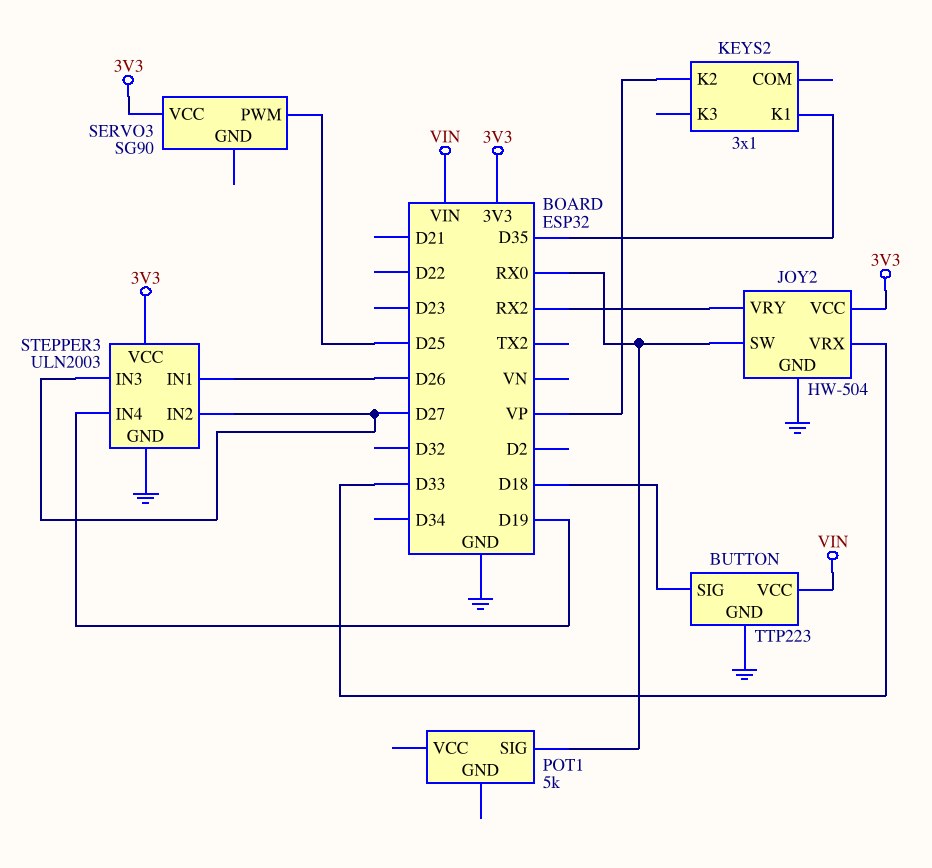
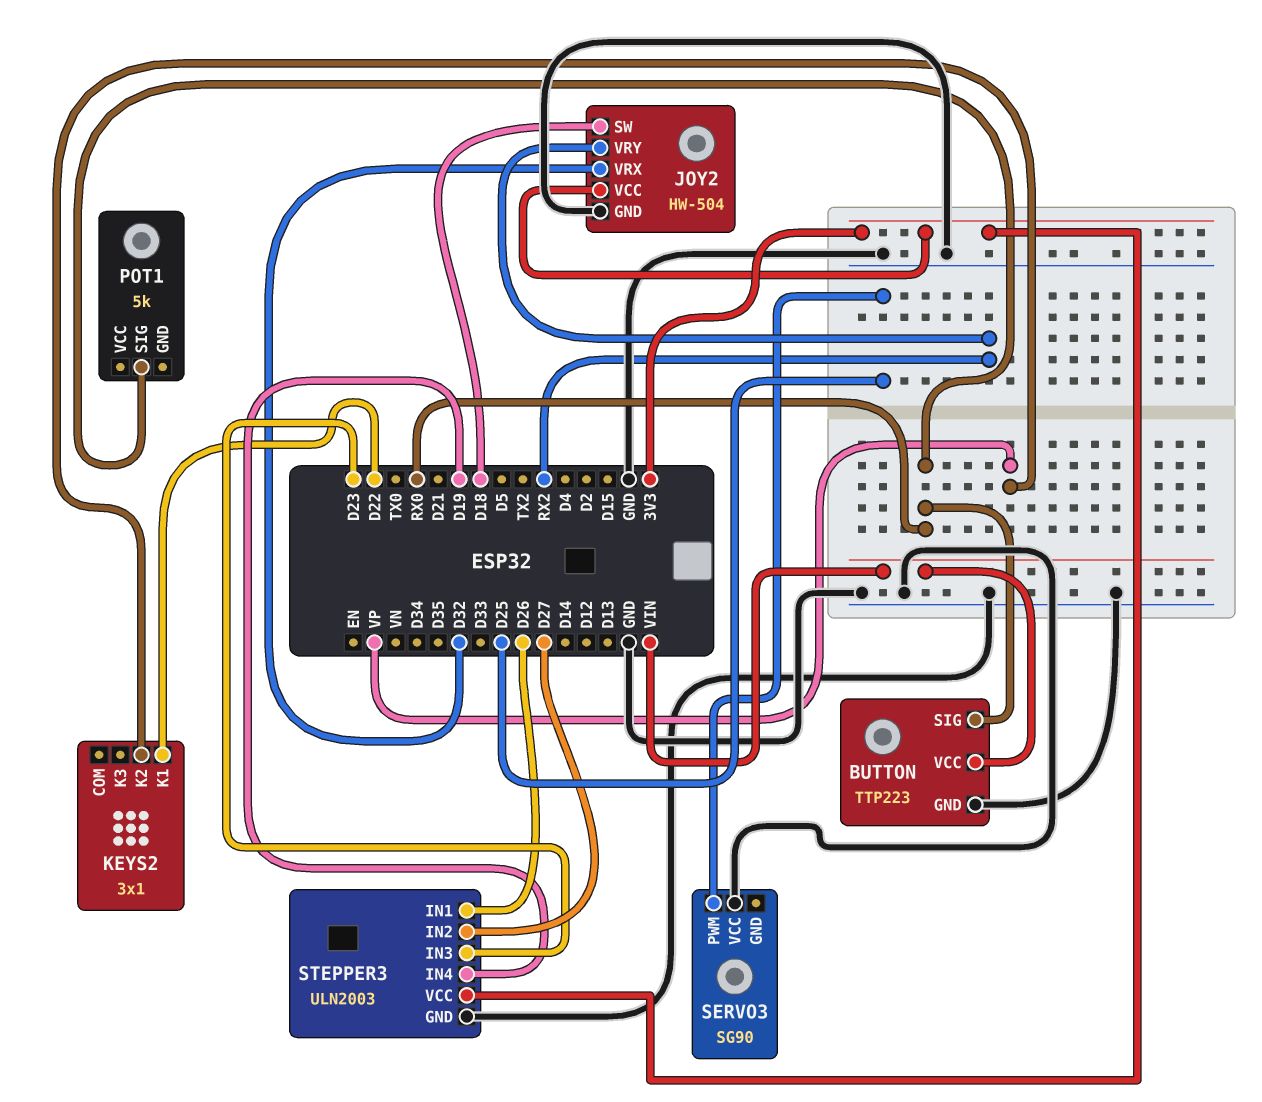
BUTTON pin SIG: D18 -> RX0
JOY2 pin SW: RX0 -> D18
JOY2 pin VRX: D33 -> D32
KEYS2 pin K1: D35 -> D22
SERVO3 pin VCC: 3V3 -> GND
STEPPER3 pin IN3: D27 -> D23

